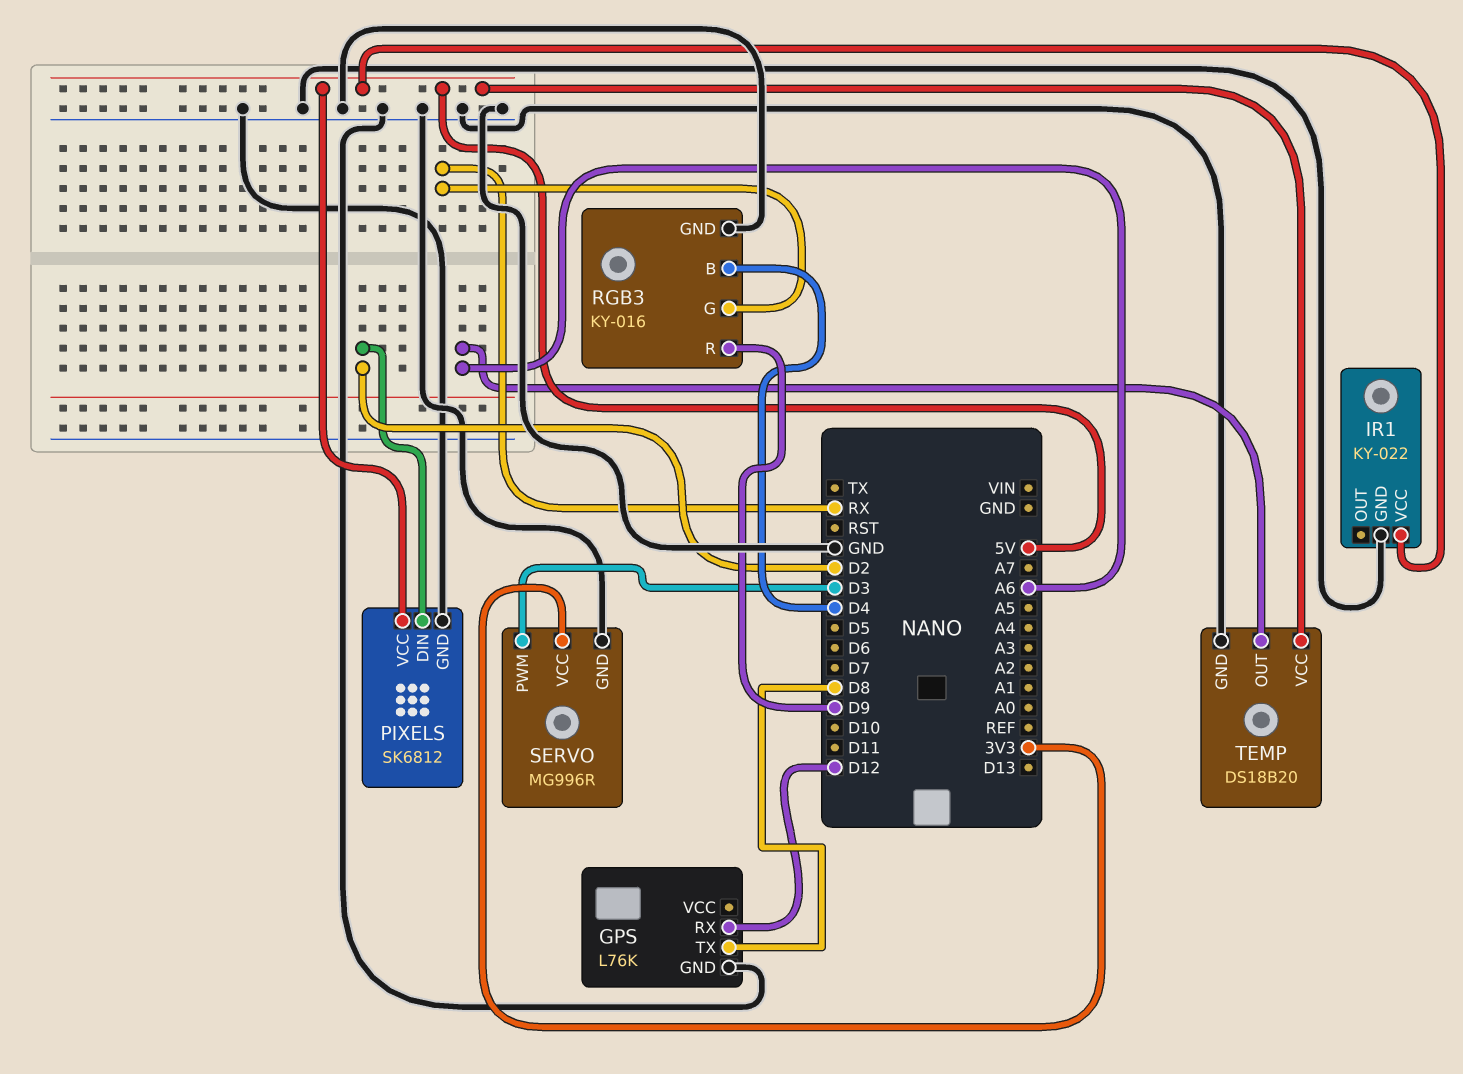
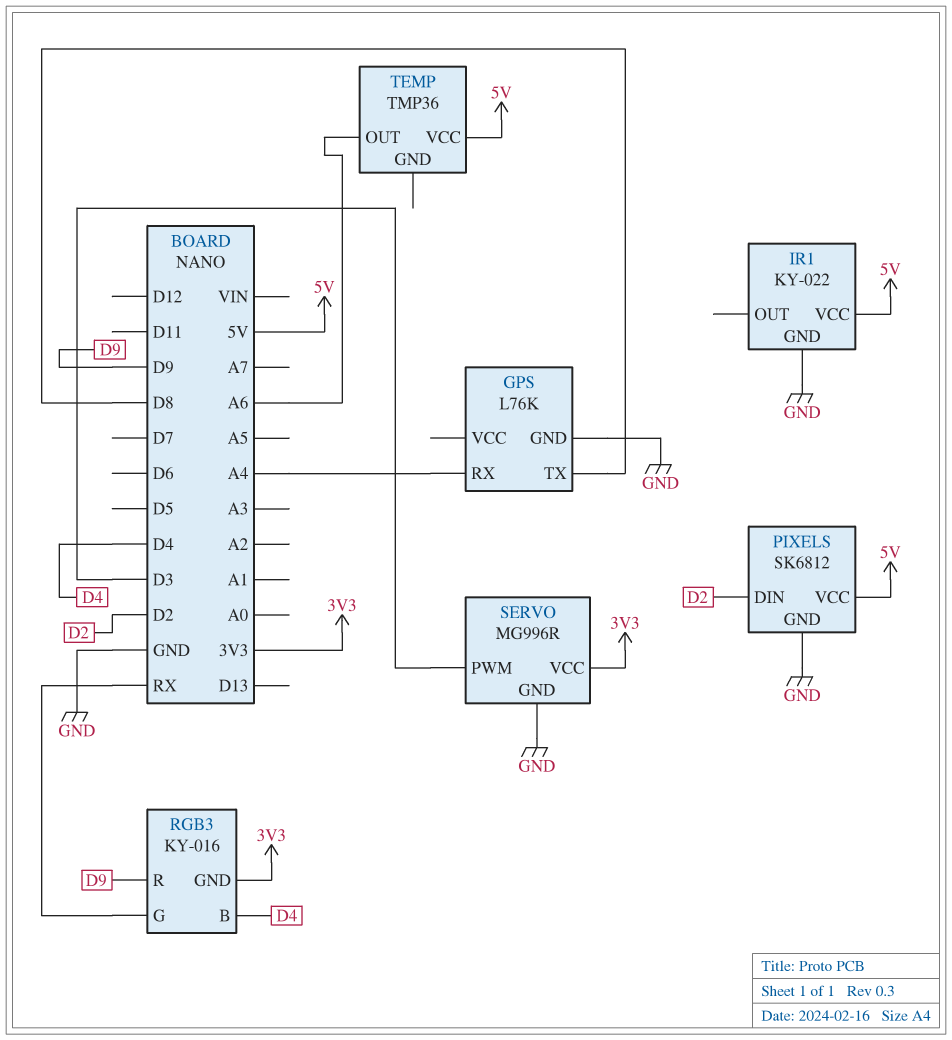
GPS pin RX: D12 -> A4
RGB3 pin GND: GND -> 3V3
TEMP: DS18B20 -> TMP36
TEMP pin GND: GND -> none

